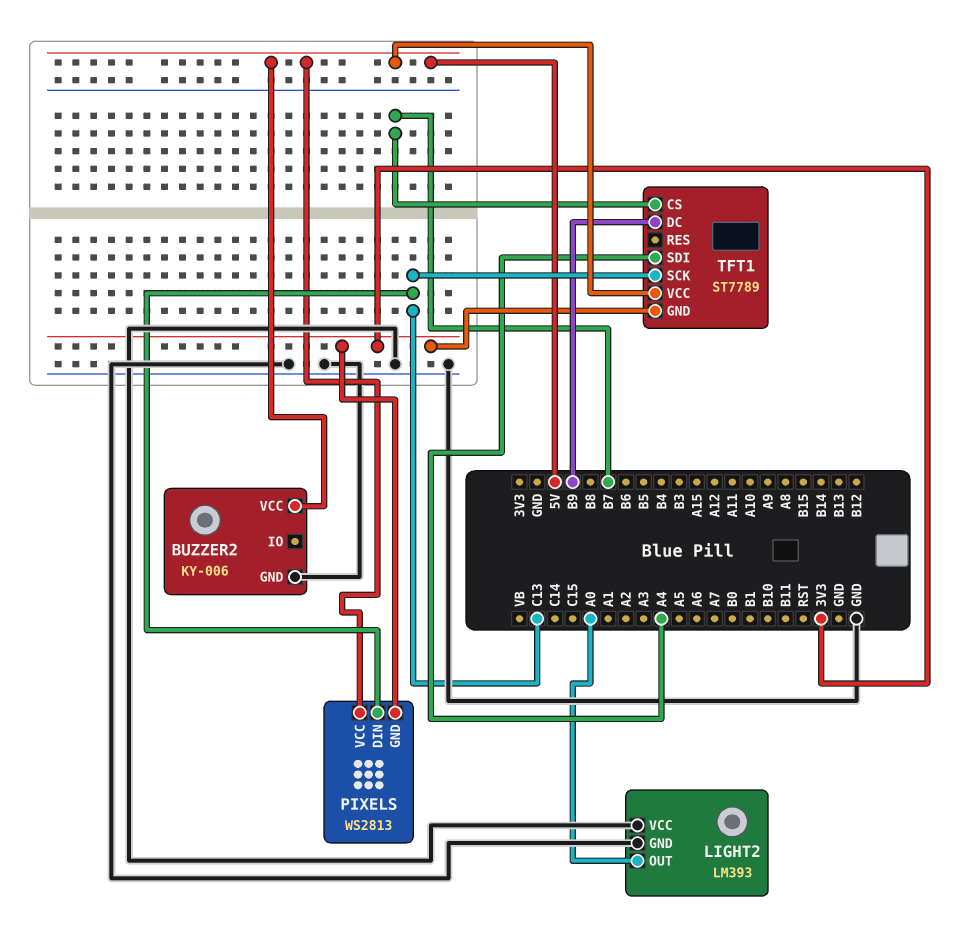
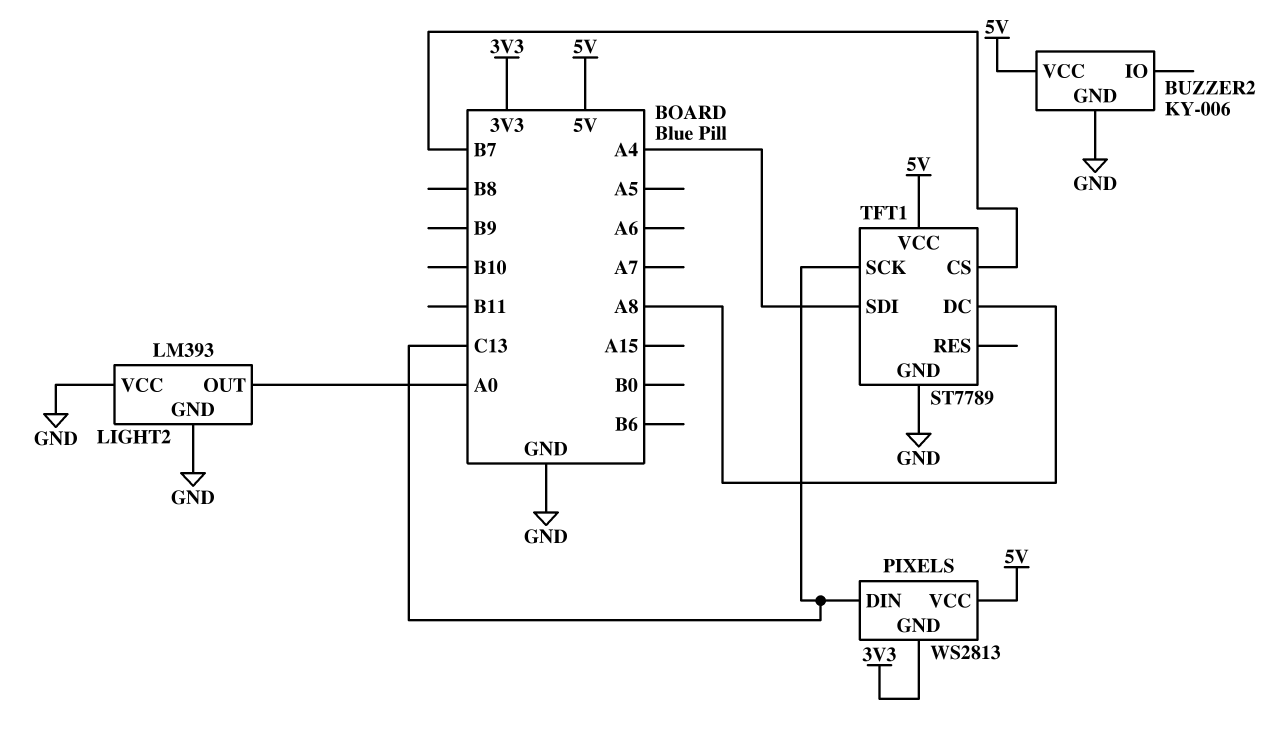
TFT1 pin DC: B9 -> A8
TFT1 pin GND: 3V3 -> GND

